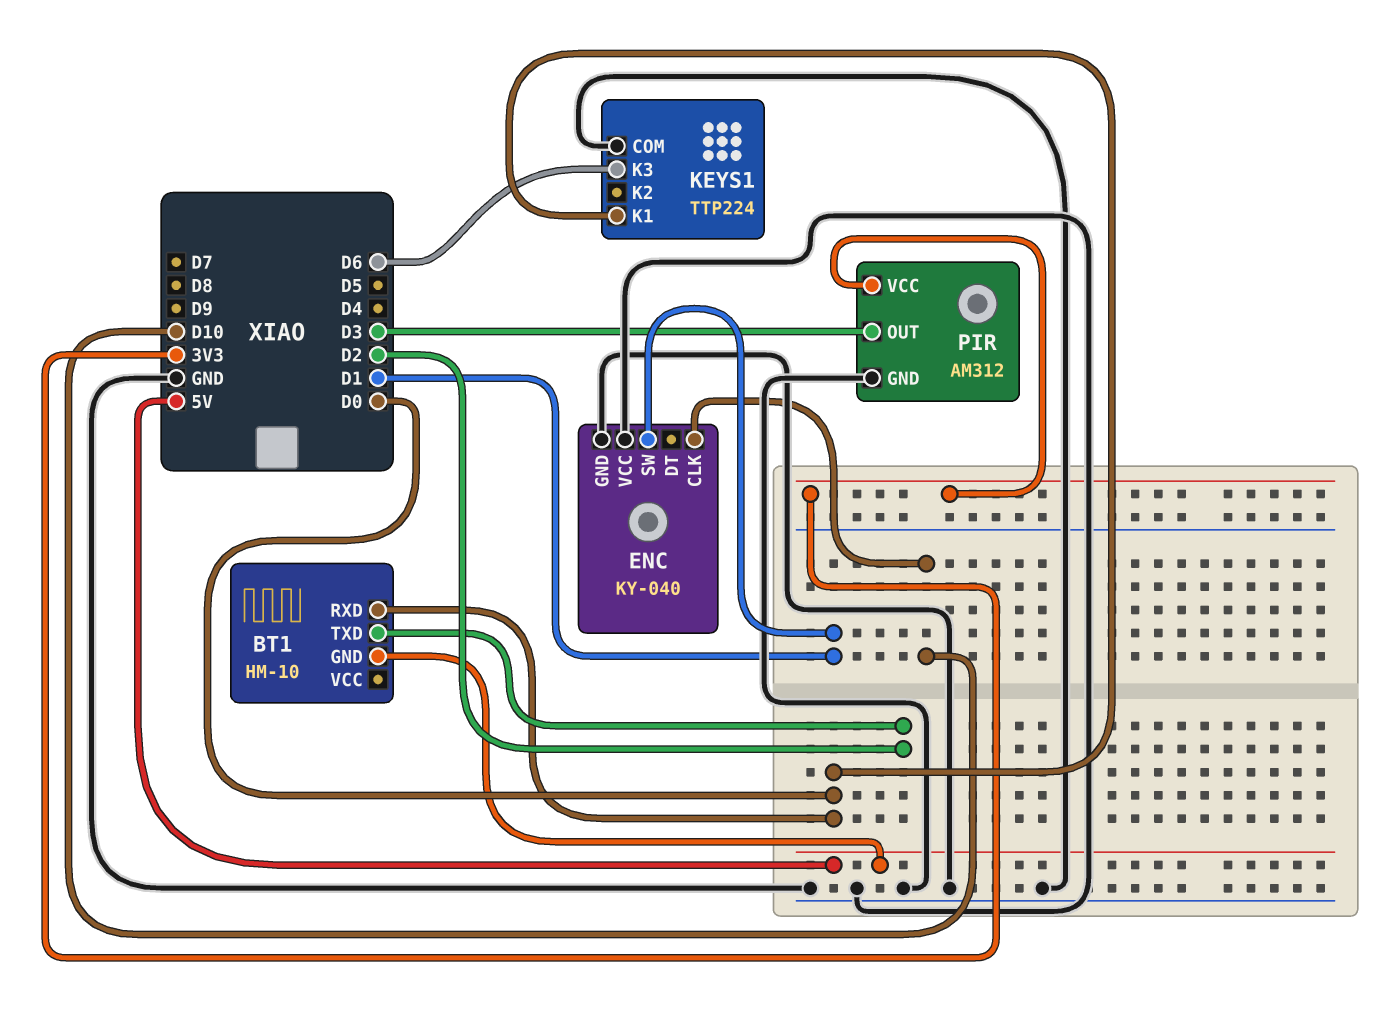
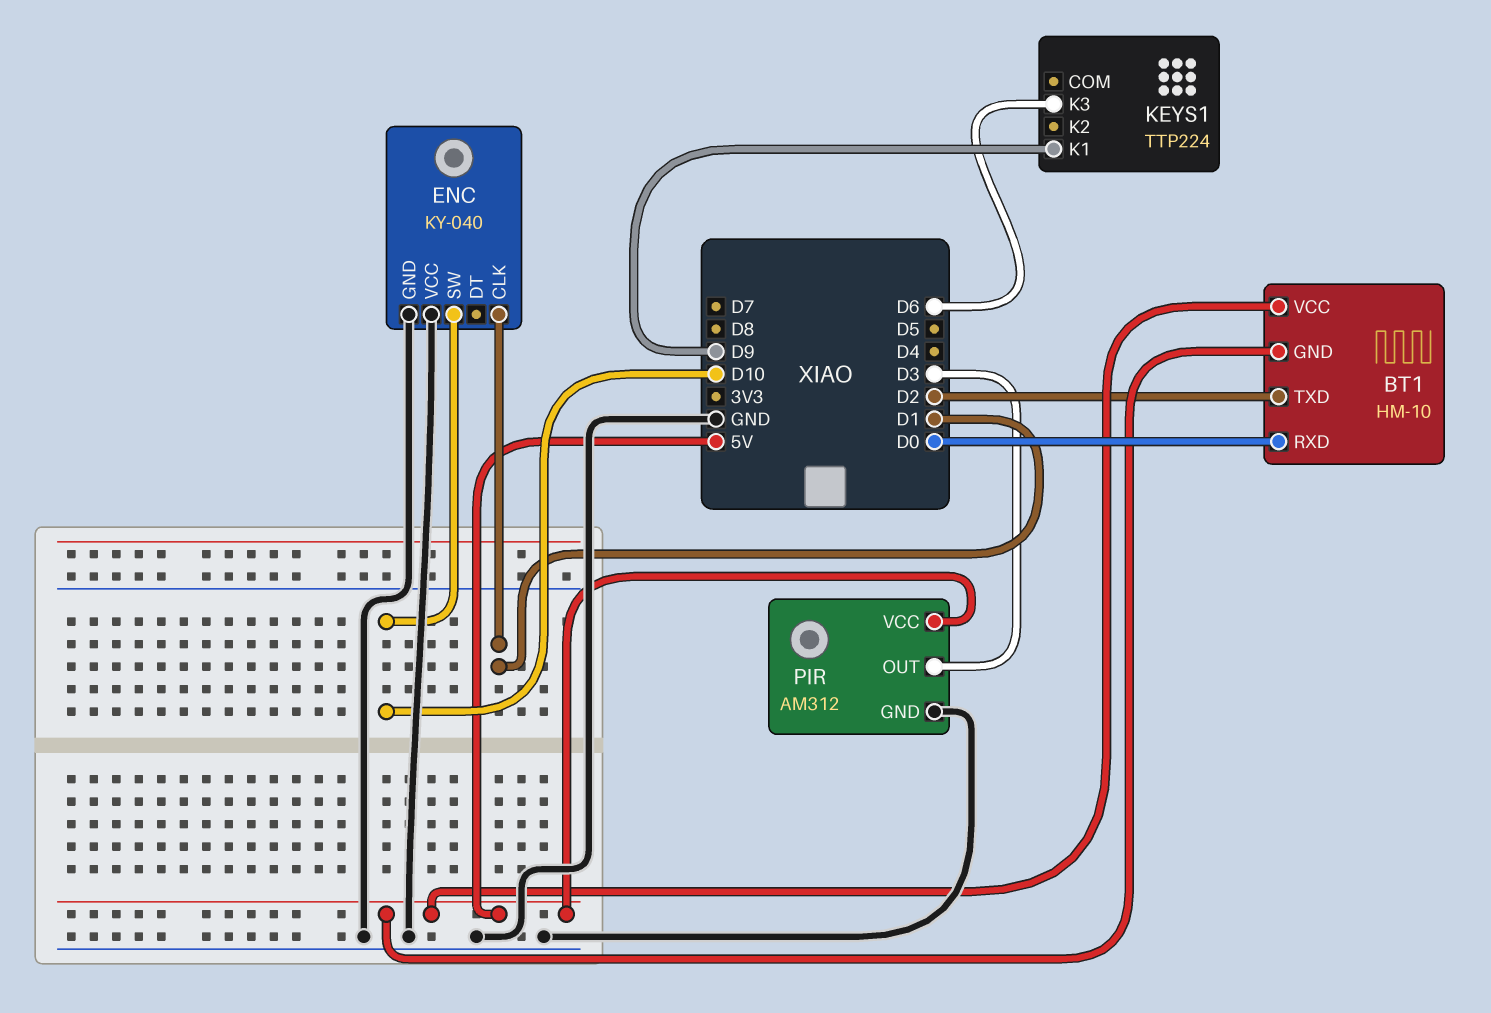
BT1 pin VCC: none -> 5V
ENC pin CLK: D10 -> D1
ENC pin SW: D1 -> D10
KEYS1 pin COM: GND -> none
KEYS1 pin K1: D0 -> D9
PIR pin VCC: 3V3 -> 5V

